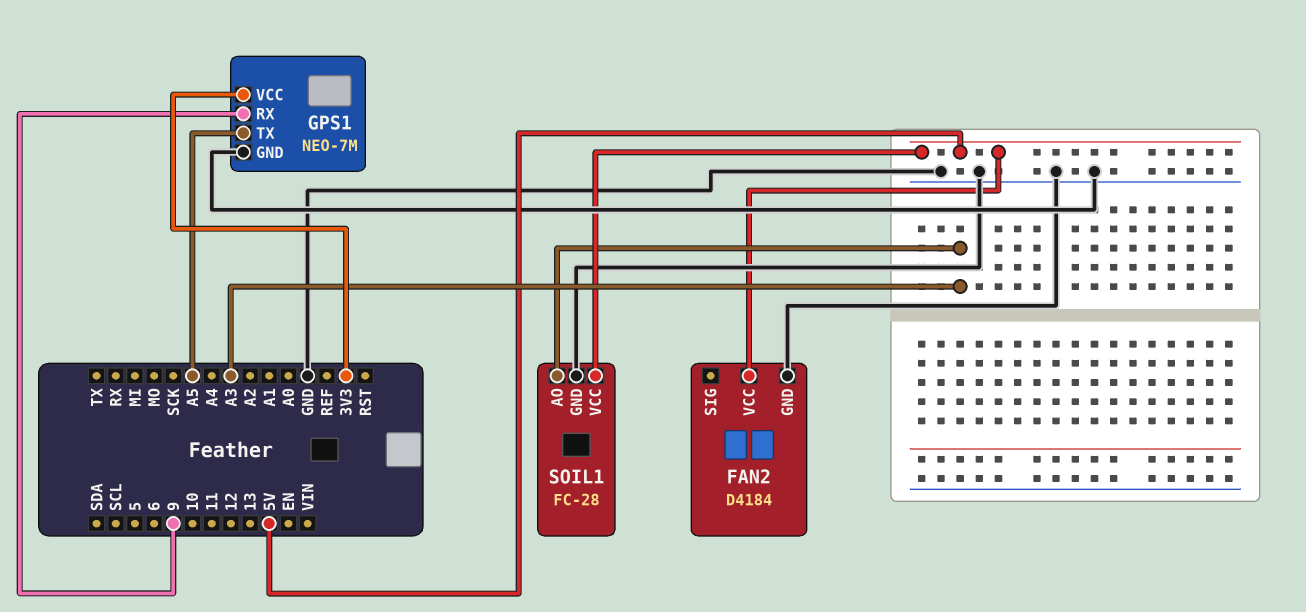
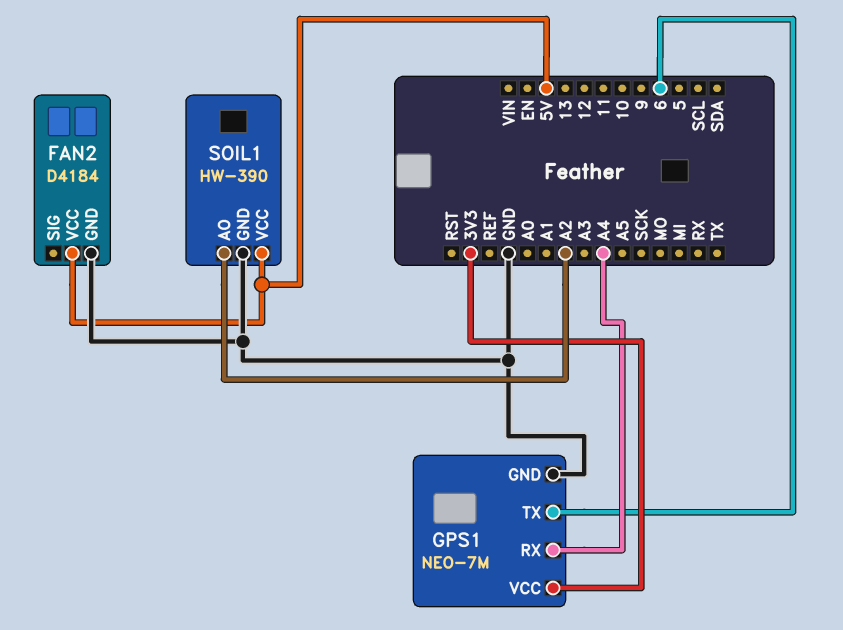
GPS1 pin RX: 9 -> A4
GPS1 pin TX: A5 -> 6
SOIL1: FC-28 -> HW-390
SOIL1 pin AO: A3 -> A2

